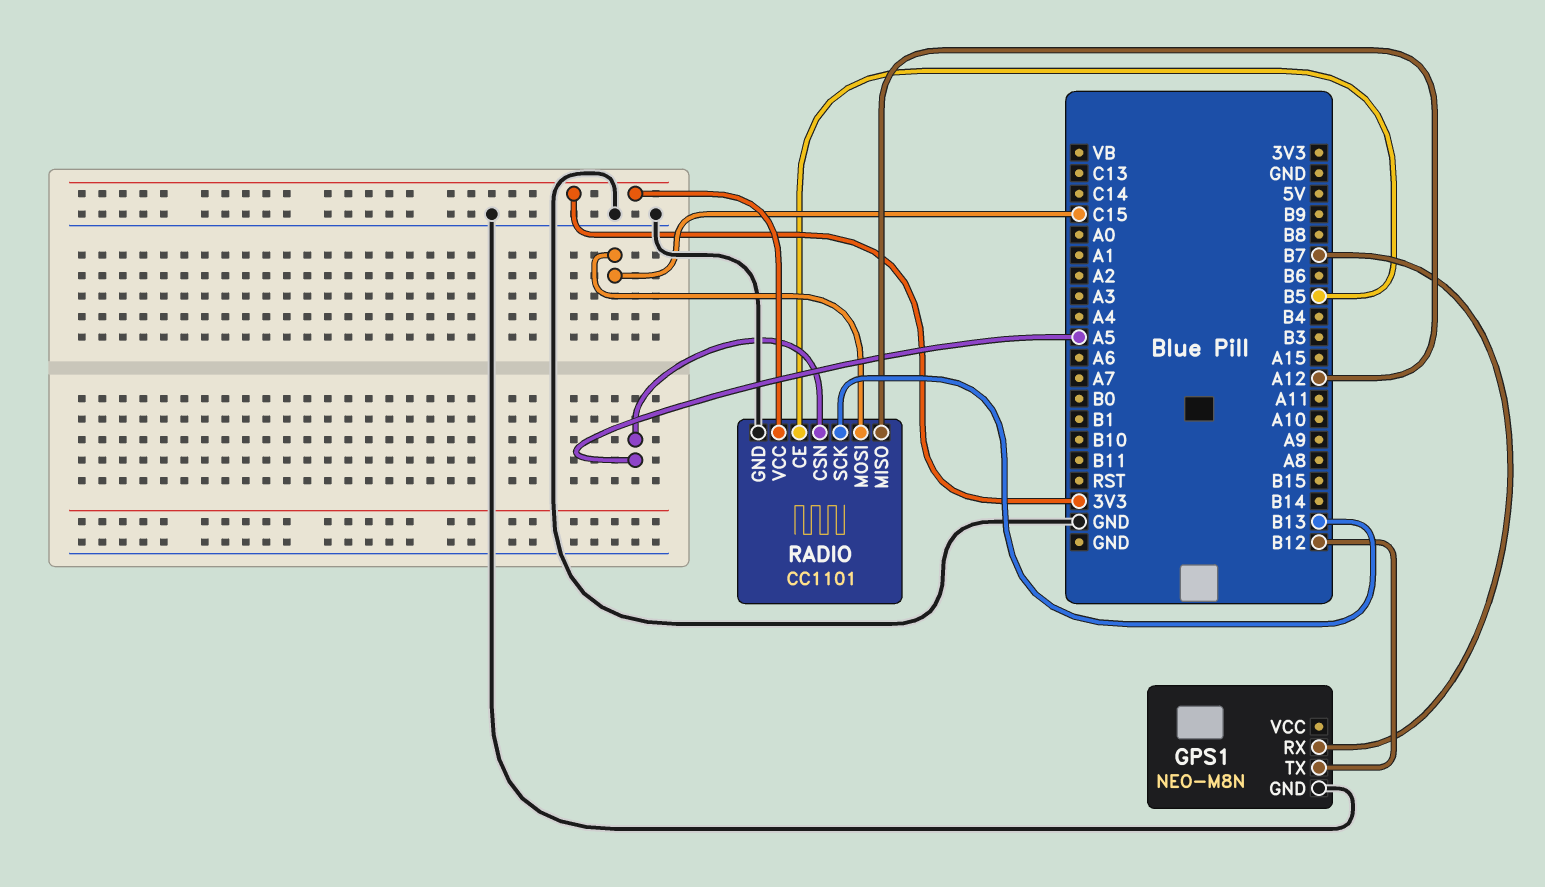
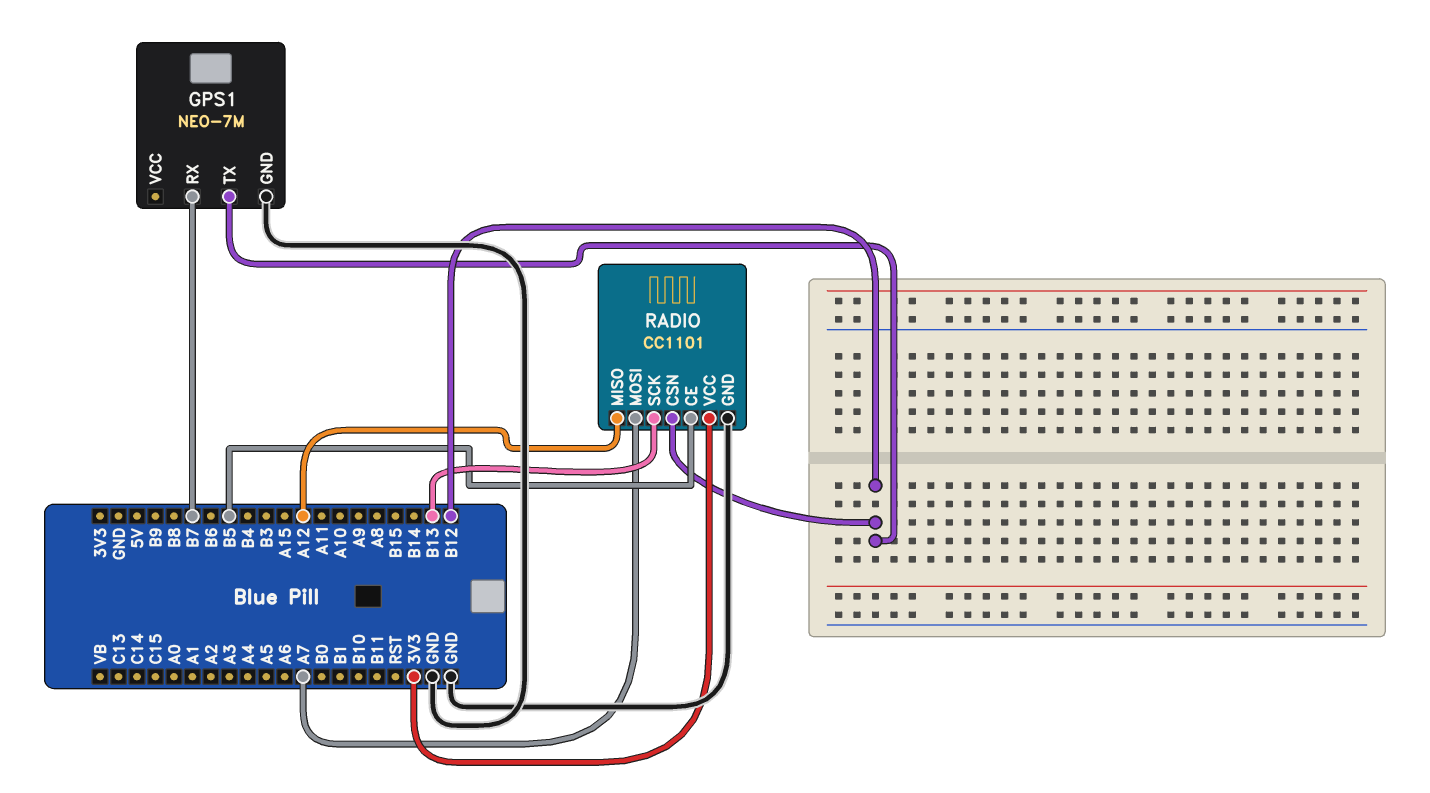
GPS1: NEO-M8N -> NEO-7M
RADIO pin CSN: A5 -> B12
RADIO pin MOSI: C15 -> A7

